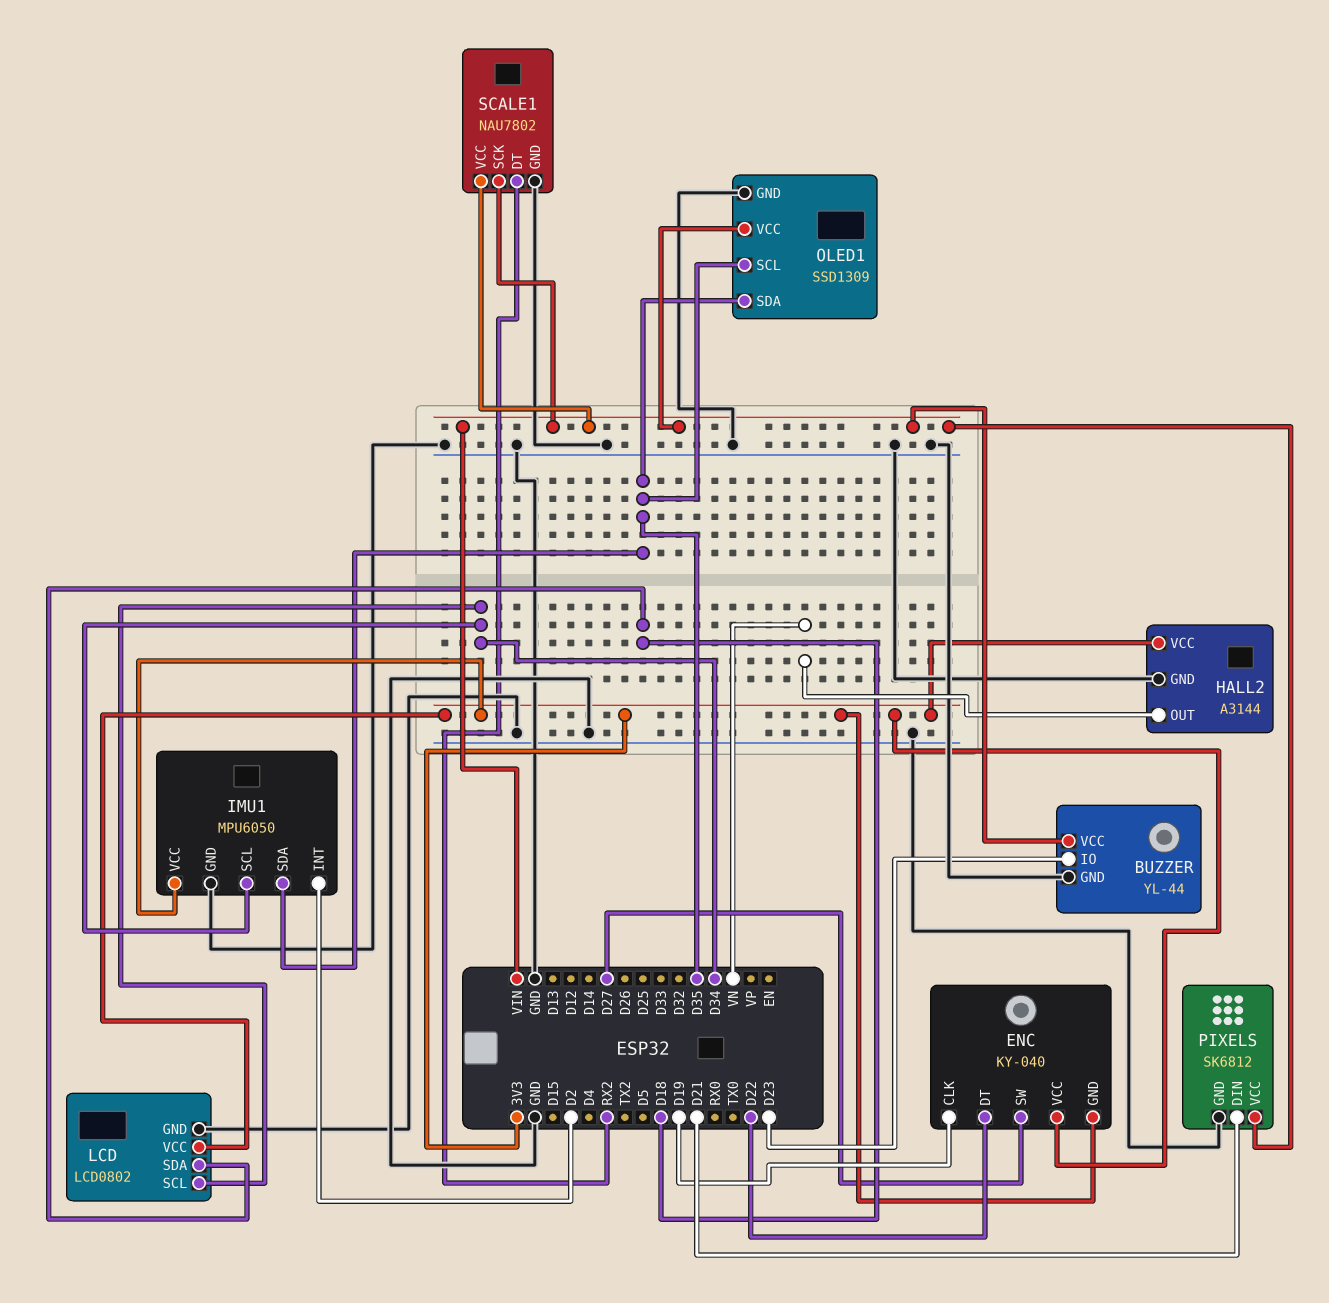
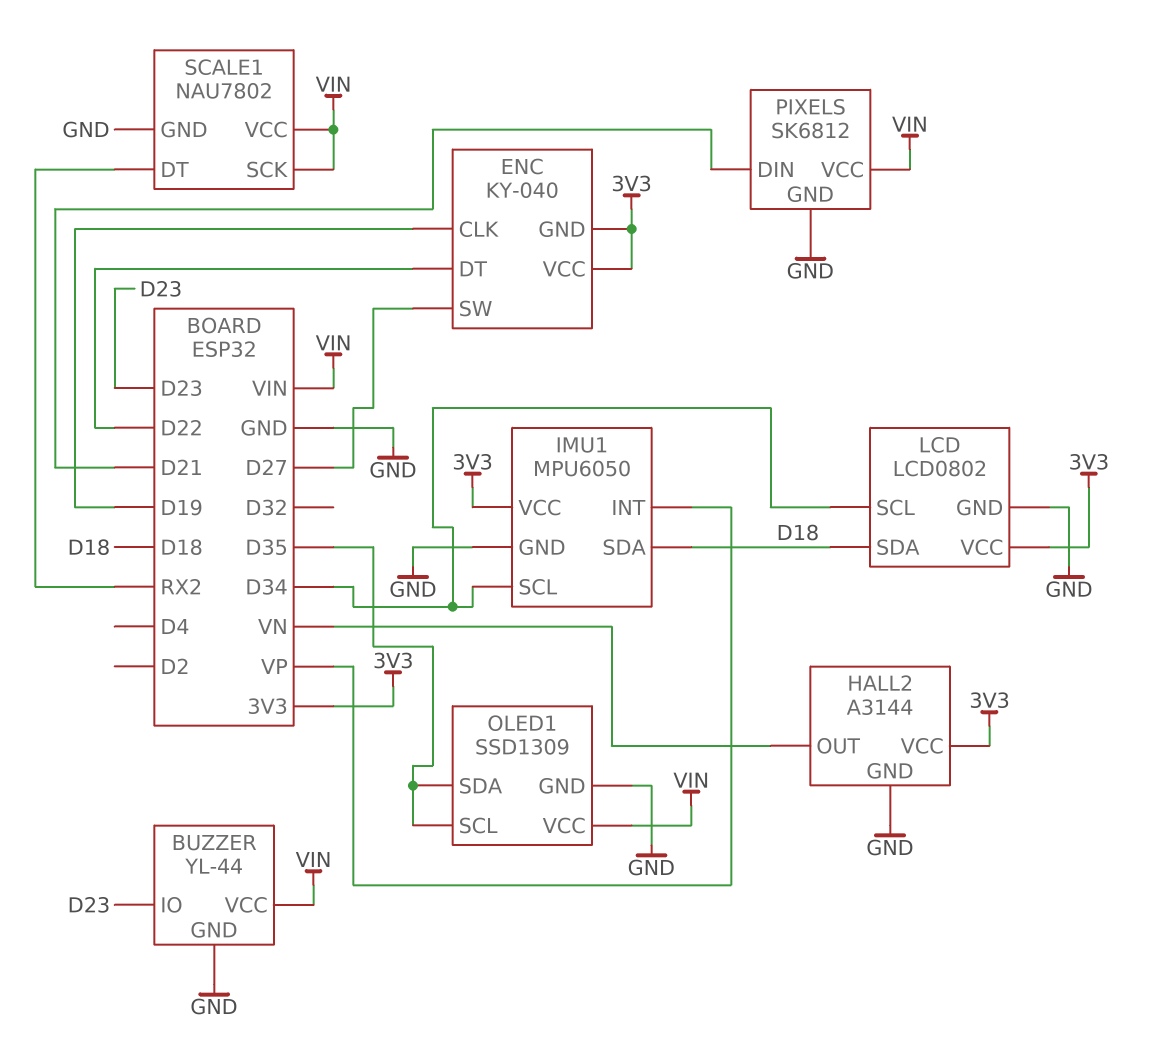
IMU1 pin INT: D2 -> VP
IMU1 pin SDA: D35 -> D18

